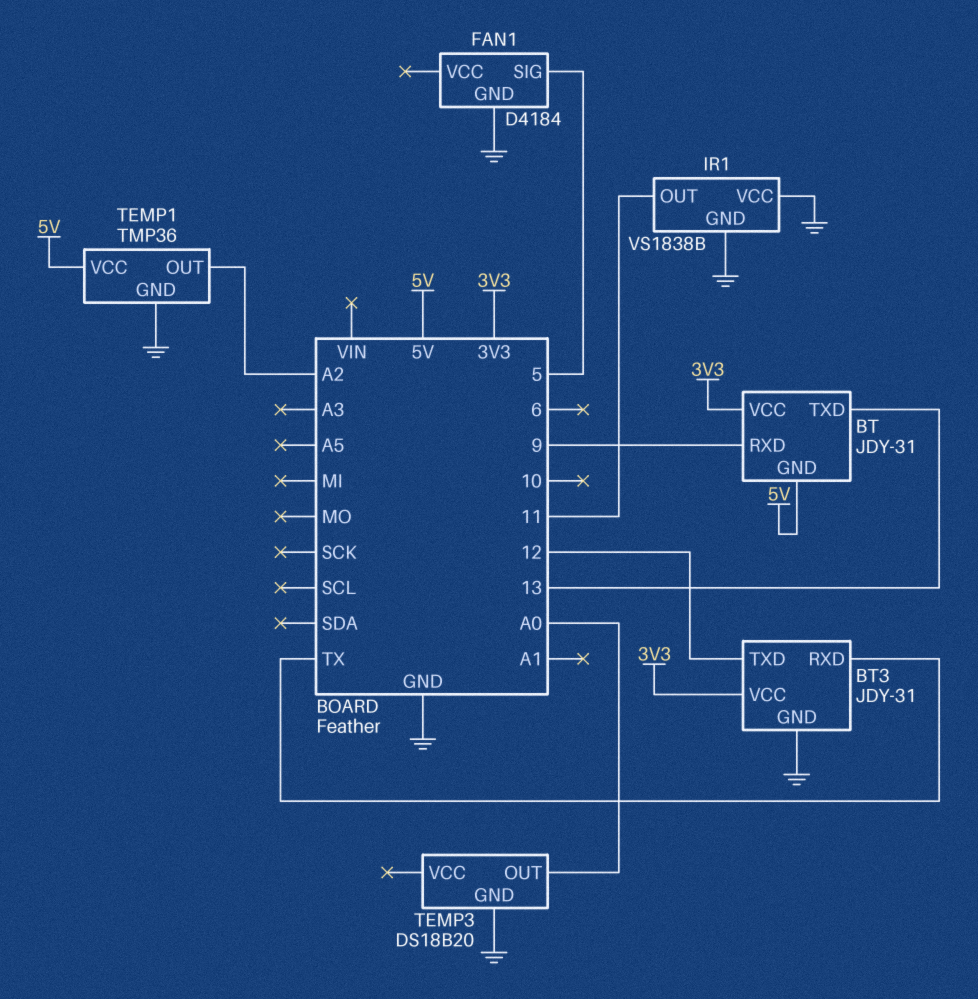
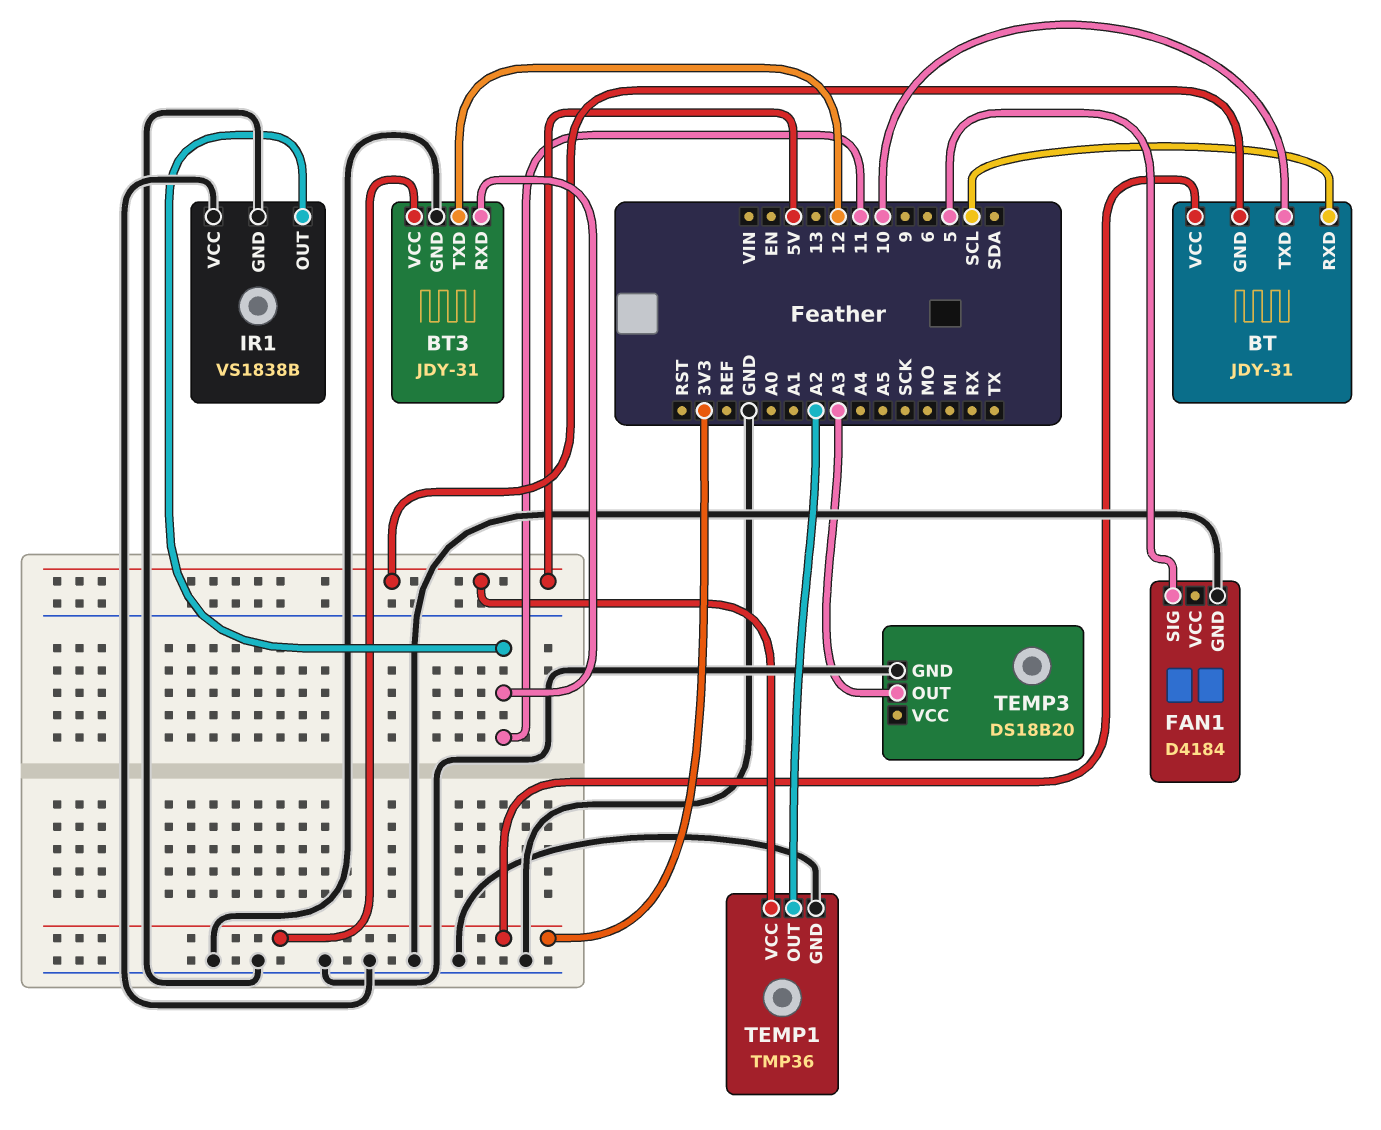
BT pin RXD: 9 -> SCL
BT pin TXD: 13 -> 10
BT3 pin RXD: TX -> 11
TEMP3 pin OUT: A0 -> A3

